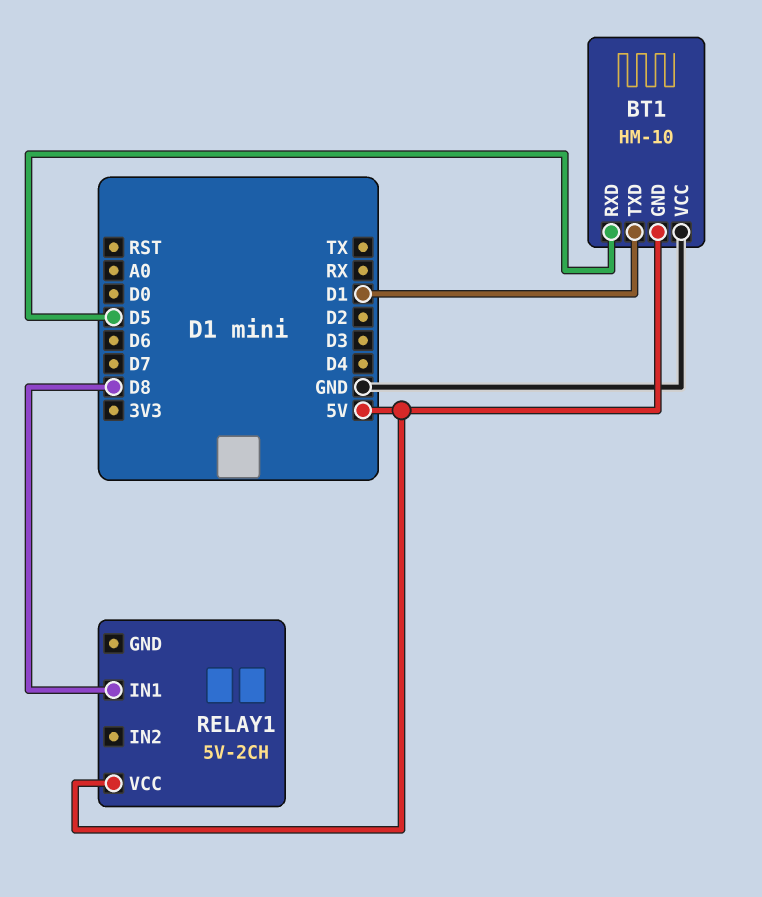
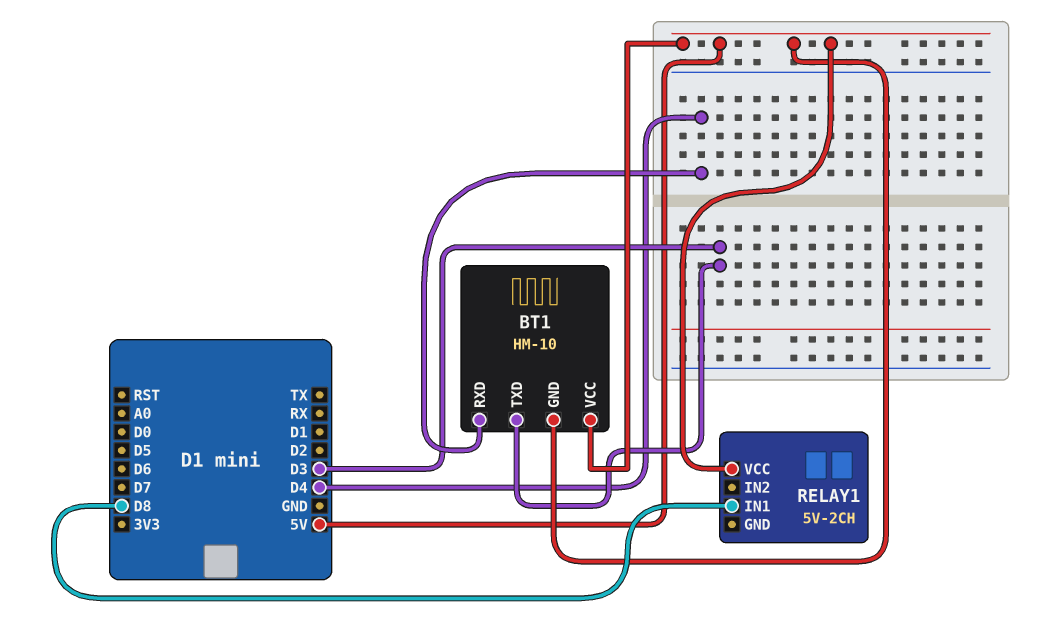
BT1 pin RXD: D5 -> D4
BT1 pin TXD: D1 -> D3
BT1 pin VCC: GND -> 5V

